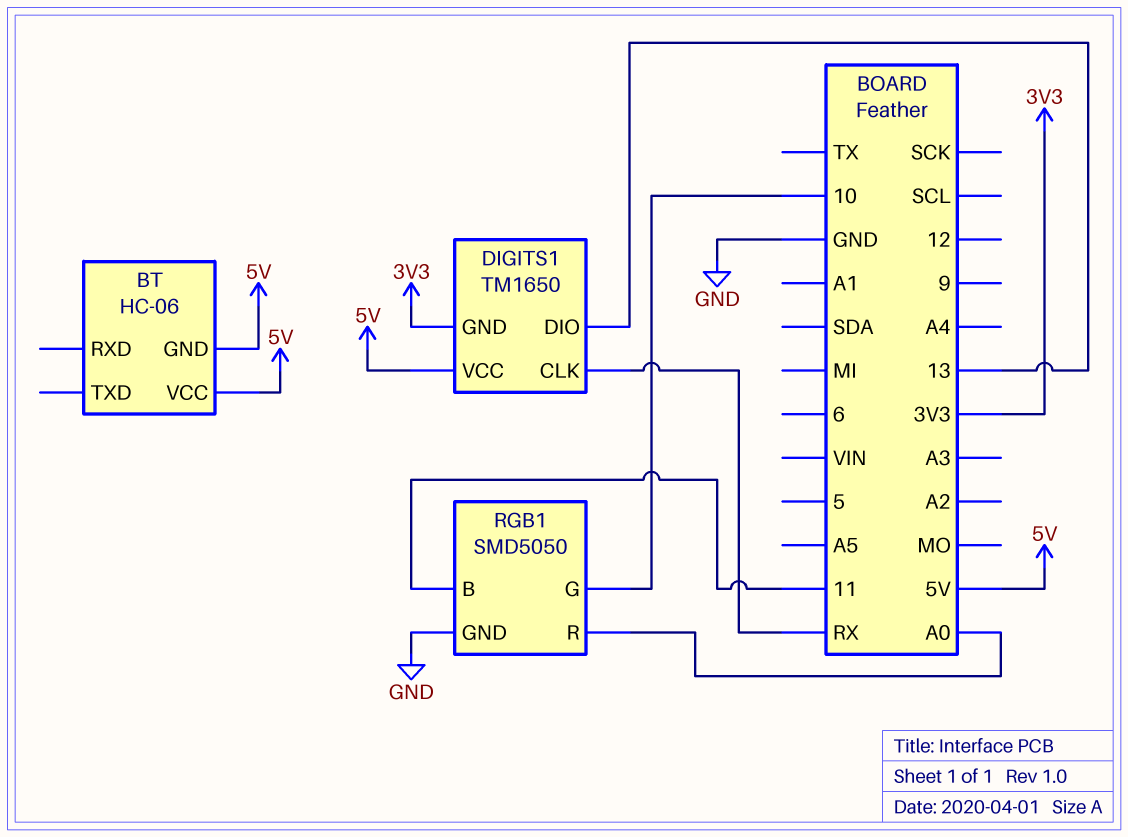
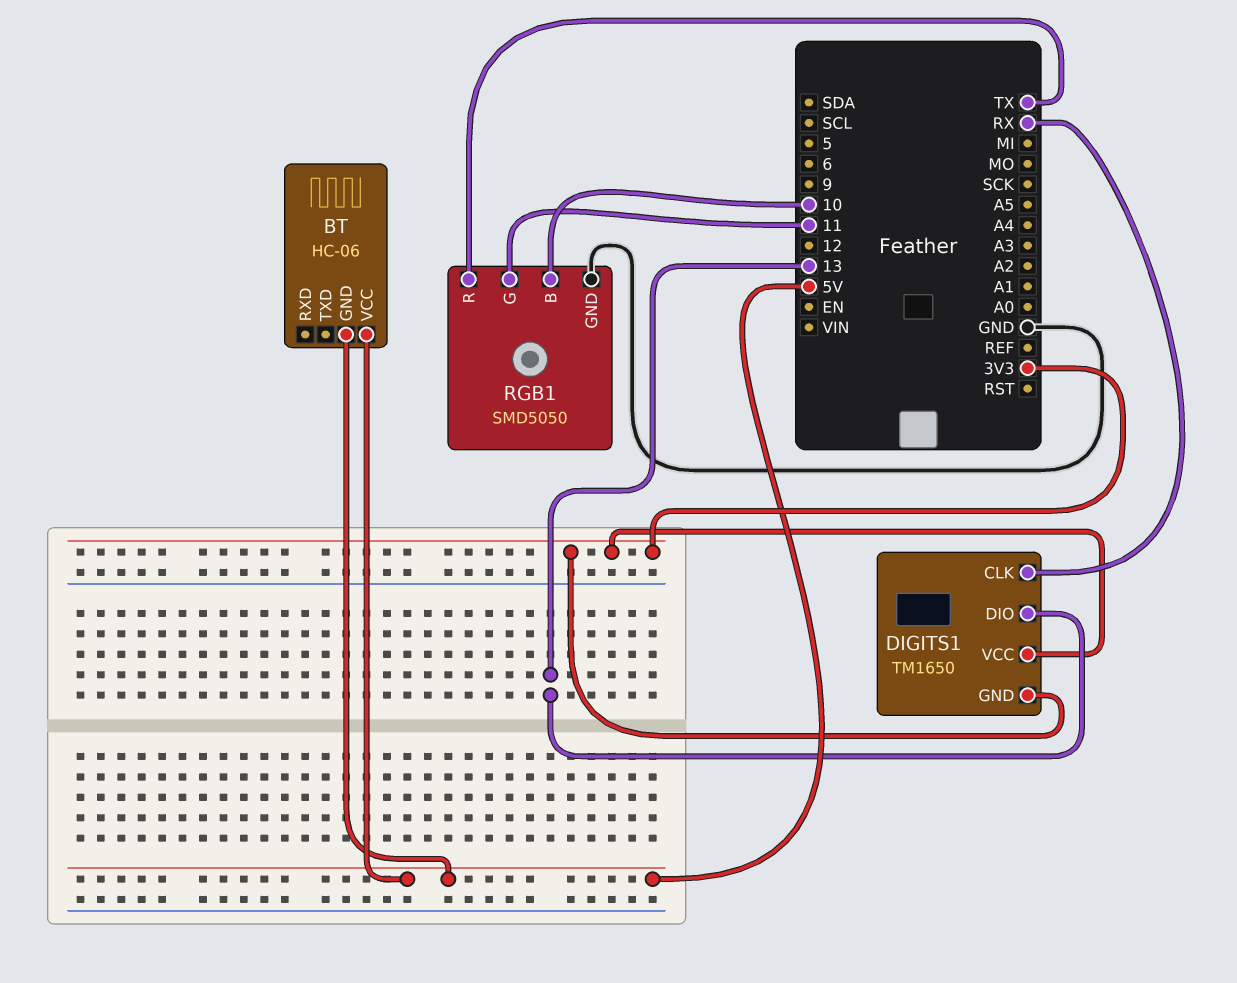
DIGITS1 pin VCC: 5V -> 3V3
RGB1 pin B: 11 -> 10
RGB1 pin G: 10 -> 11
RGB1 pin R: A0 -> TX

